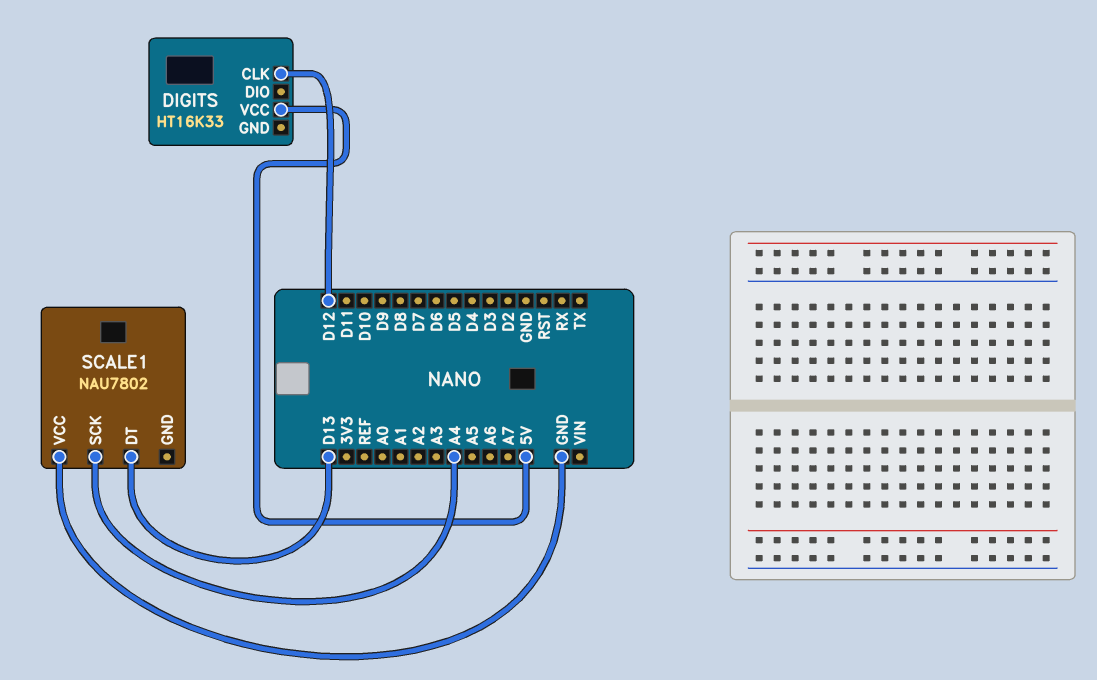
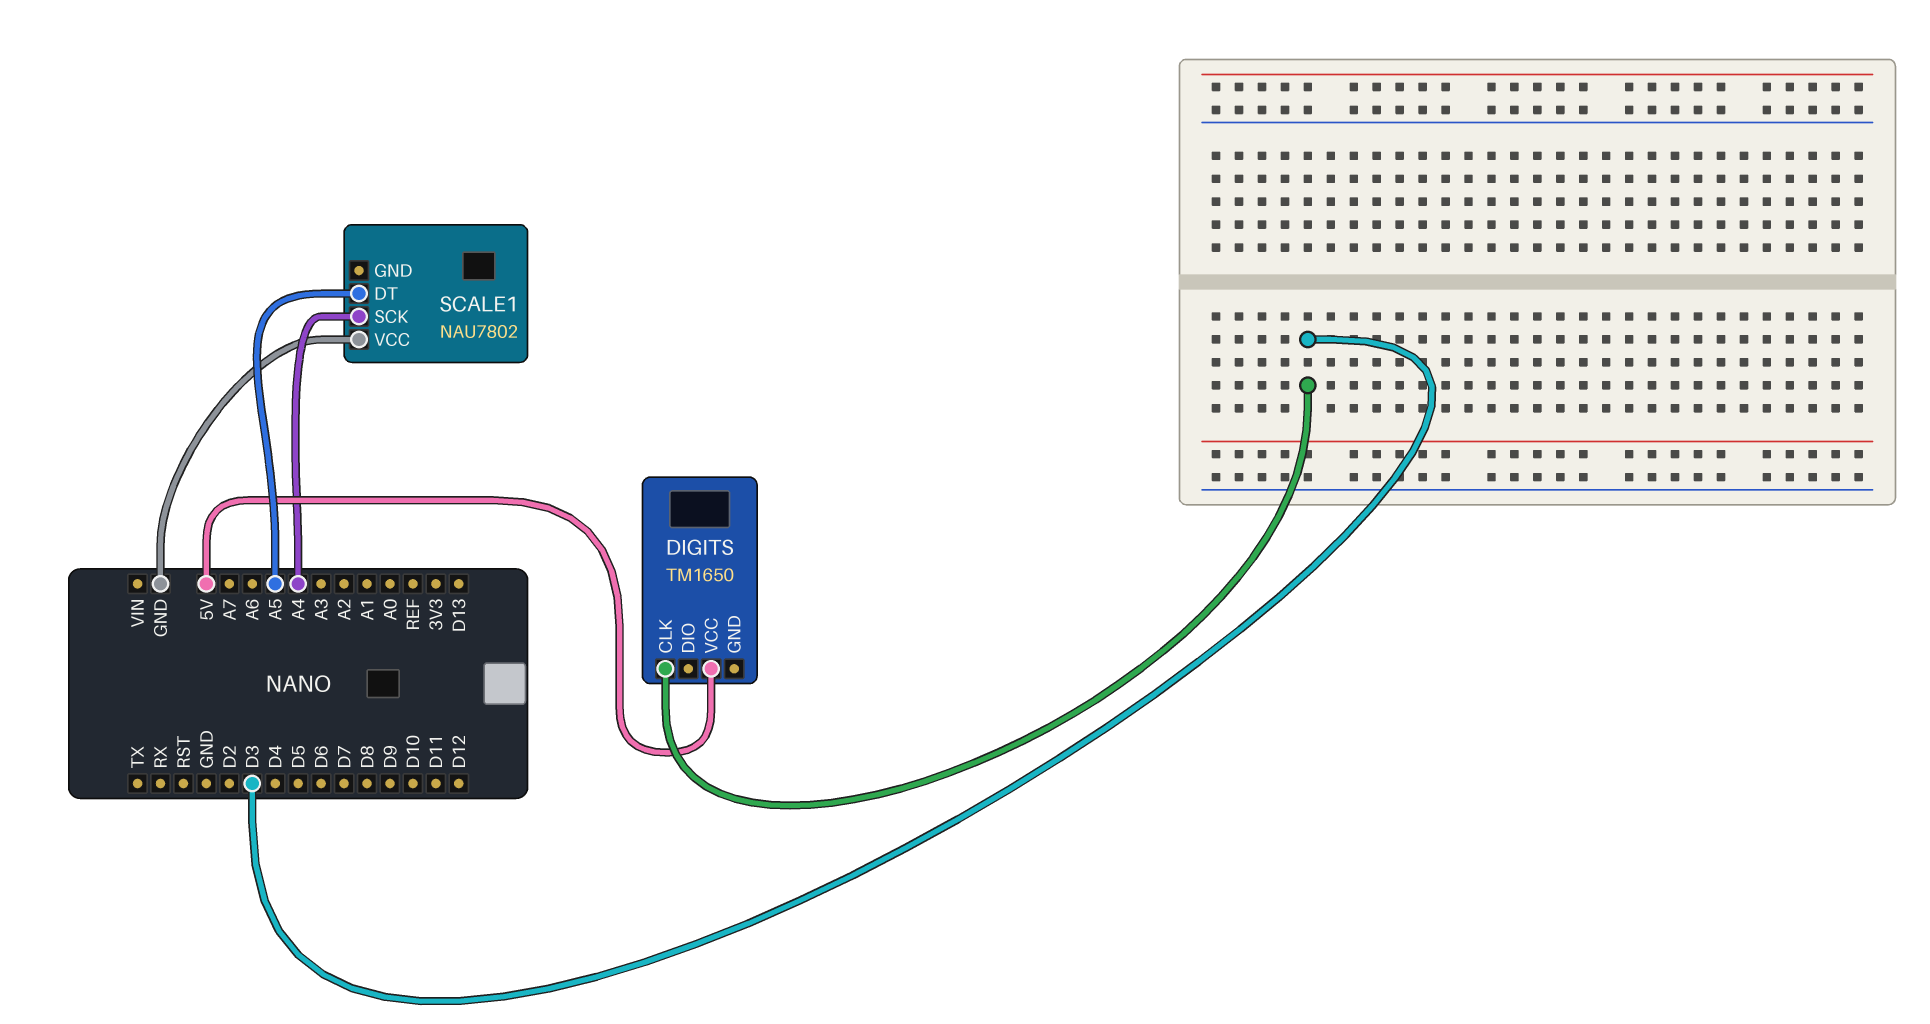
DIGITS: HT16K33 -> TM1650
DIGITS pin CLK: D12 -> D3
SCALE1 pin DT: D13 -> A5

